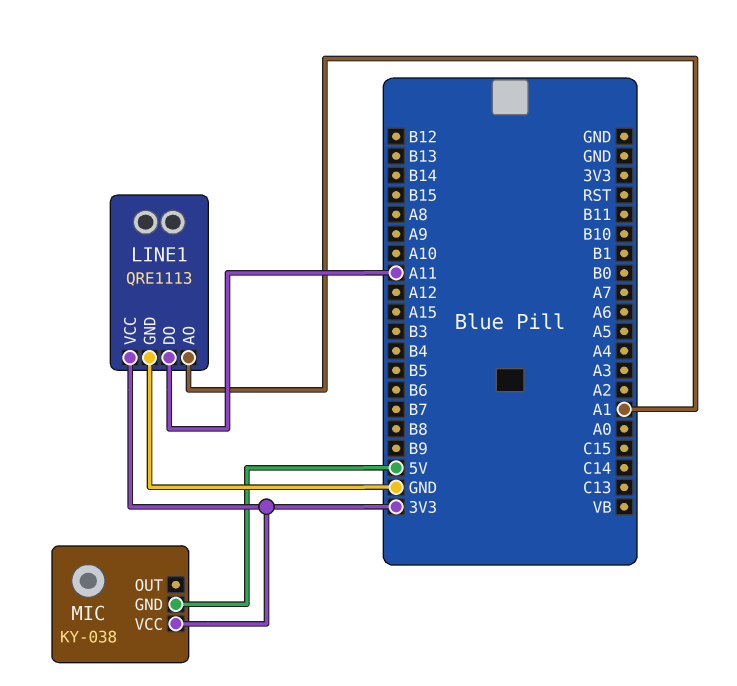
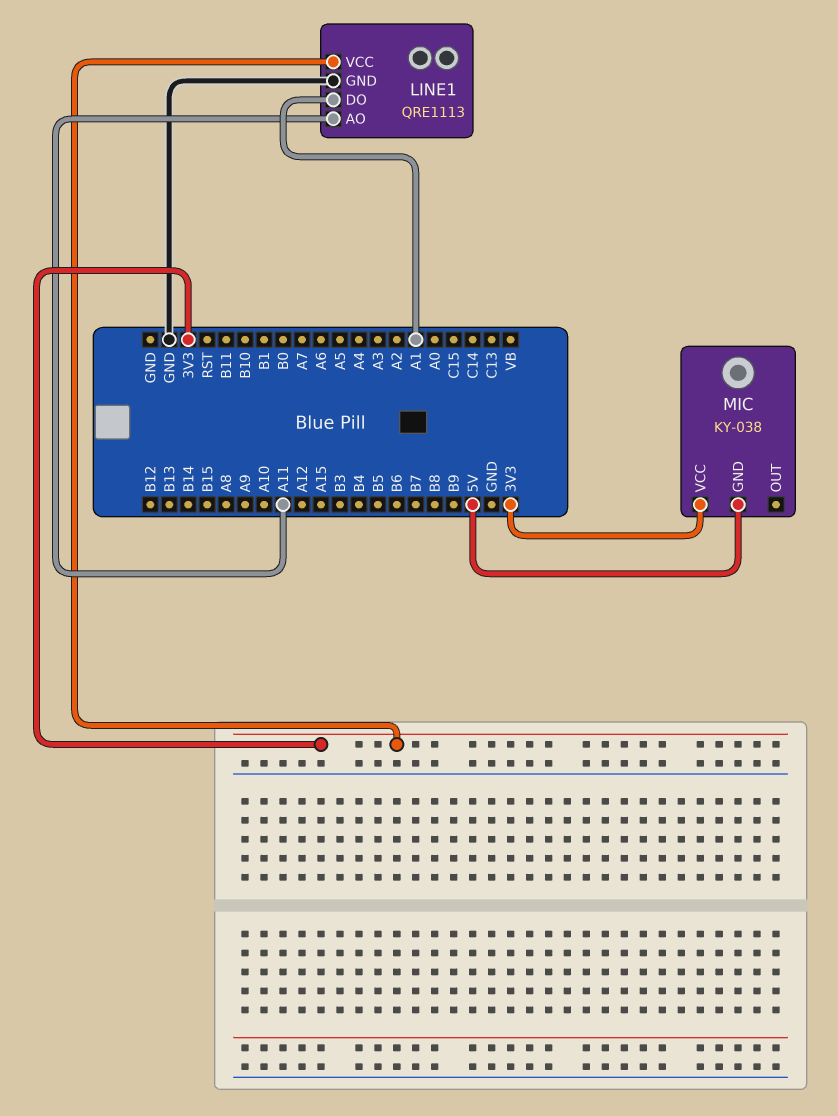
LINE1 pin AO: A1 -> A11
LINE1 pin DO: A11 -> A1

